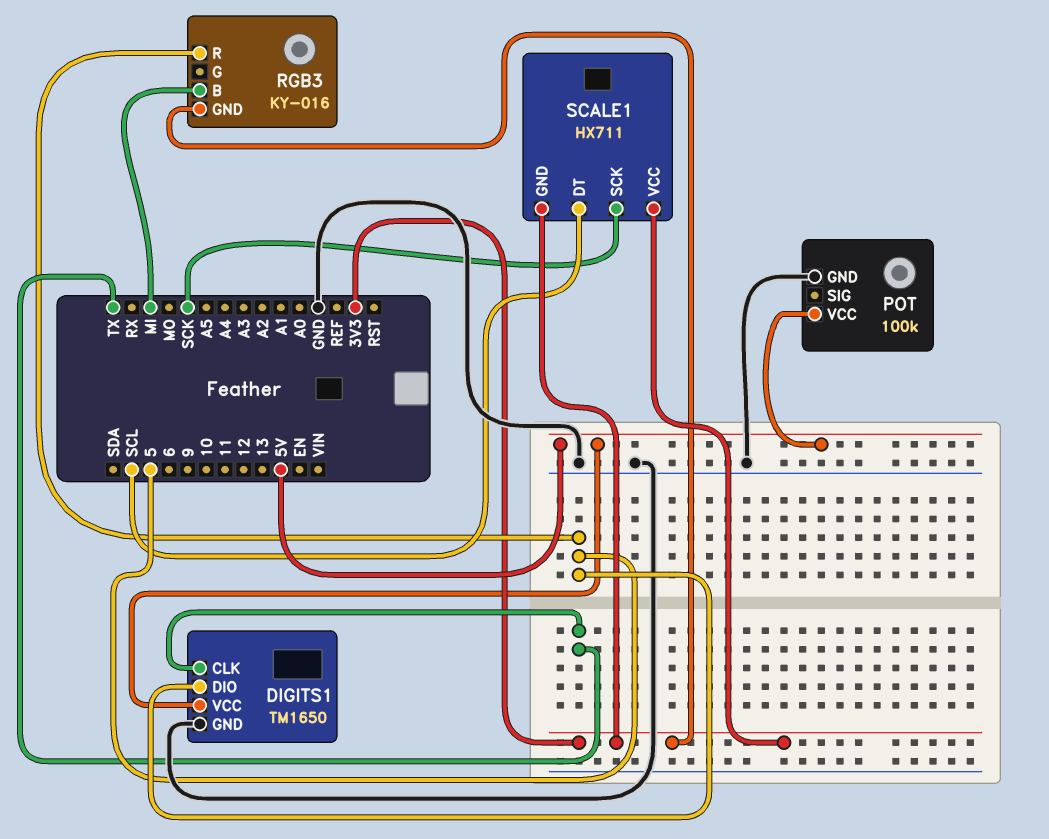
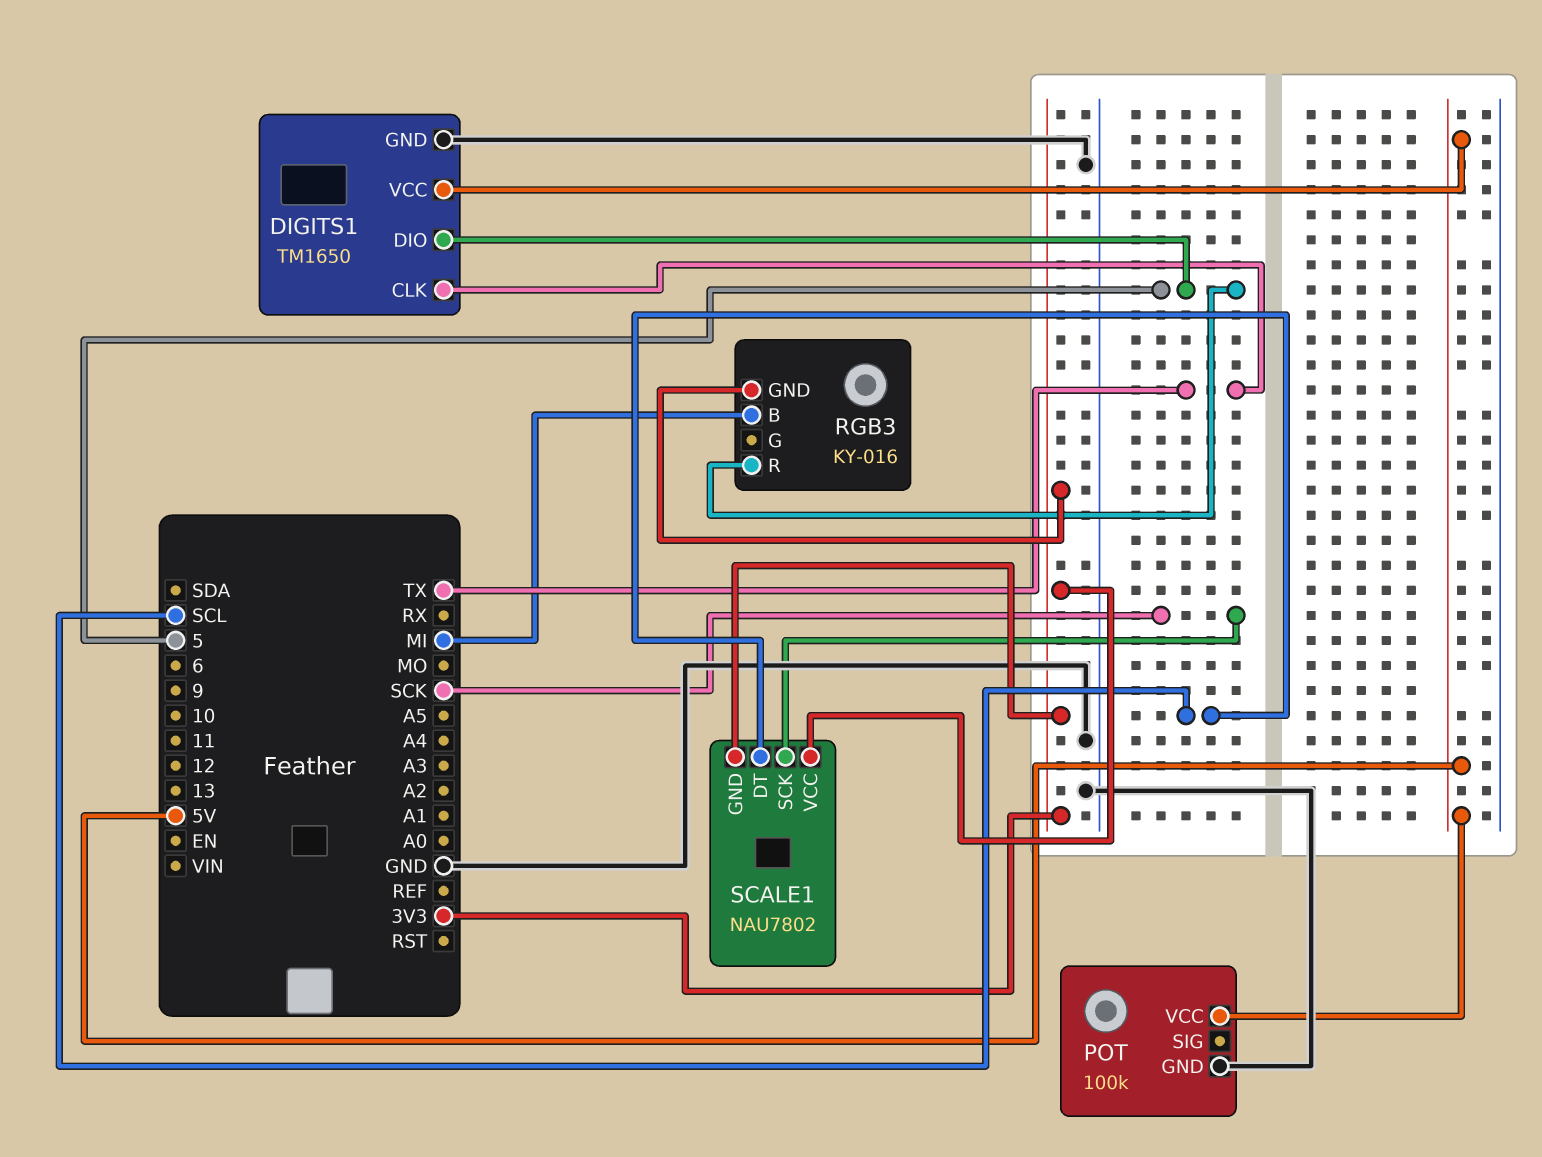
SCALE1: HX711 -> NAU7802

